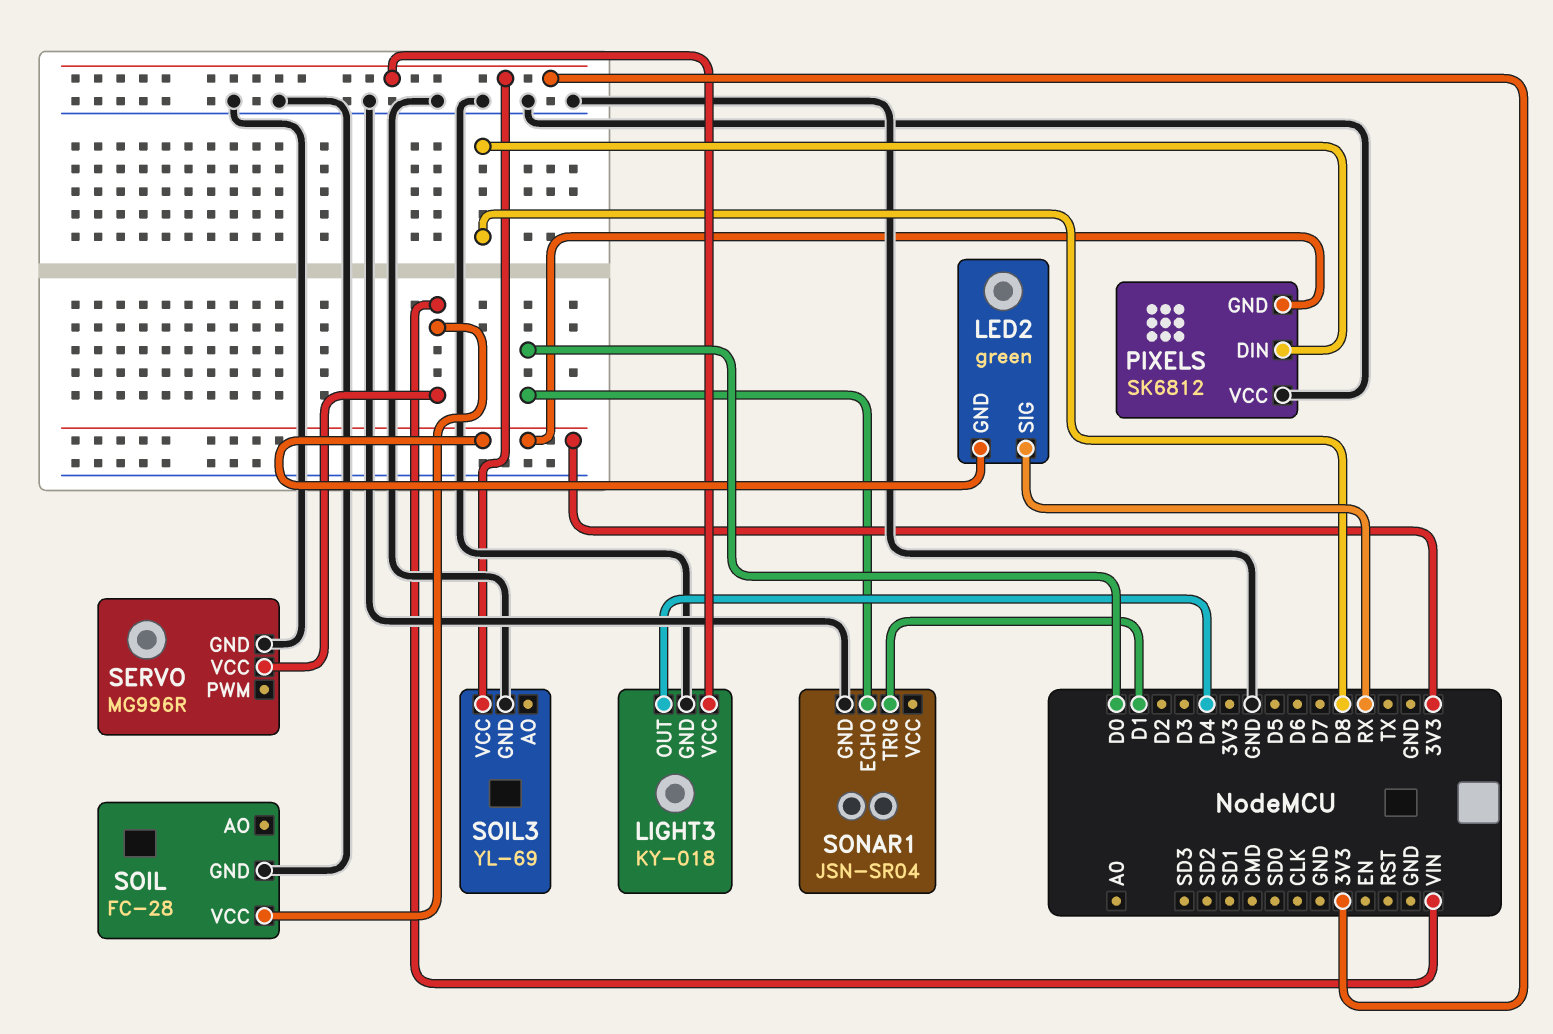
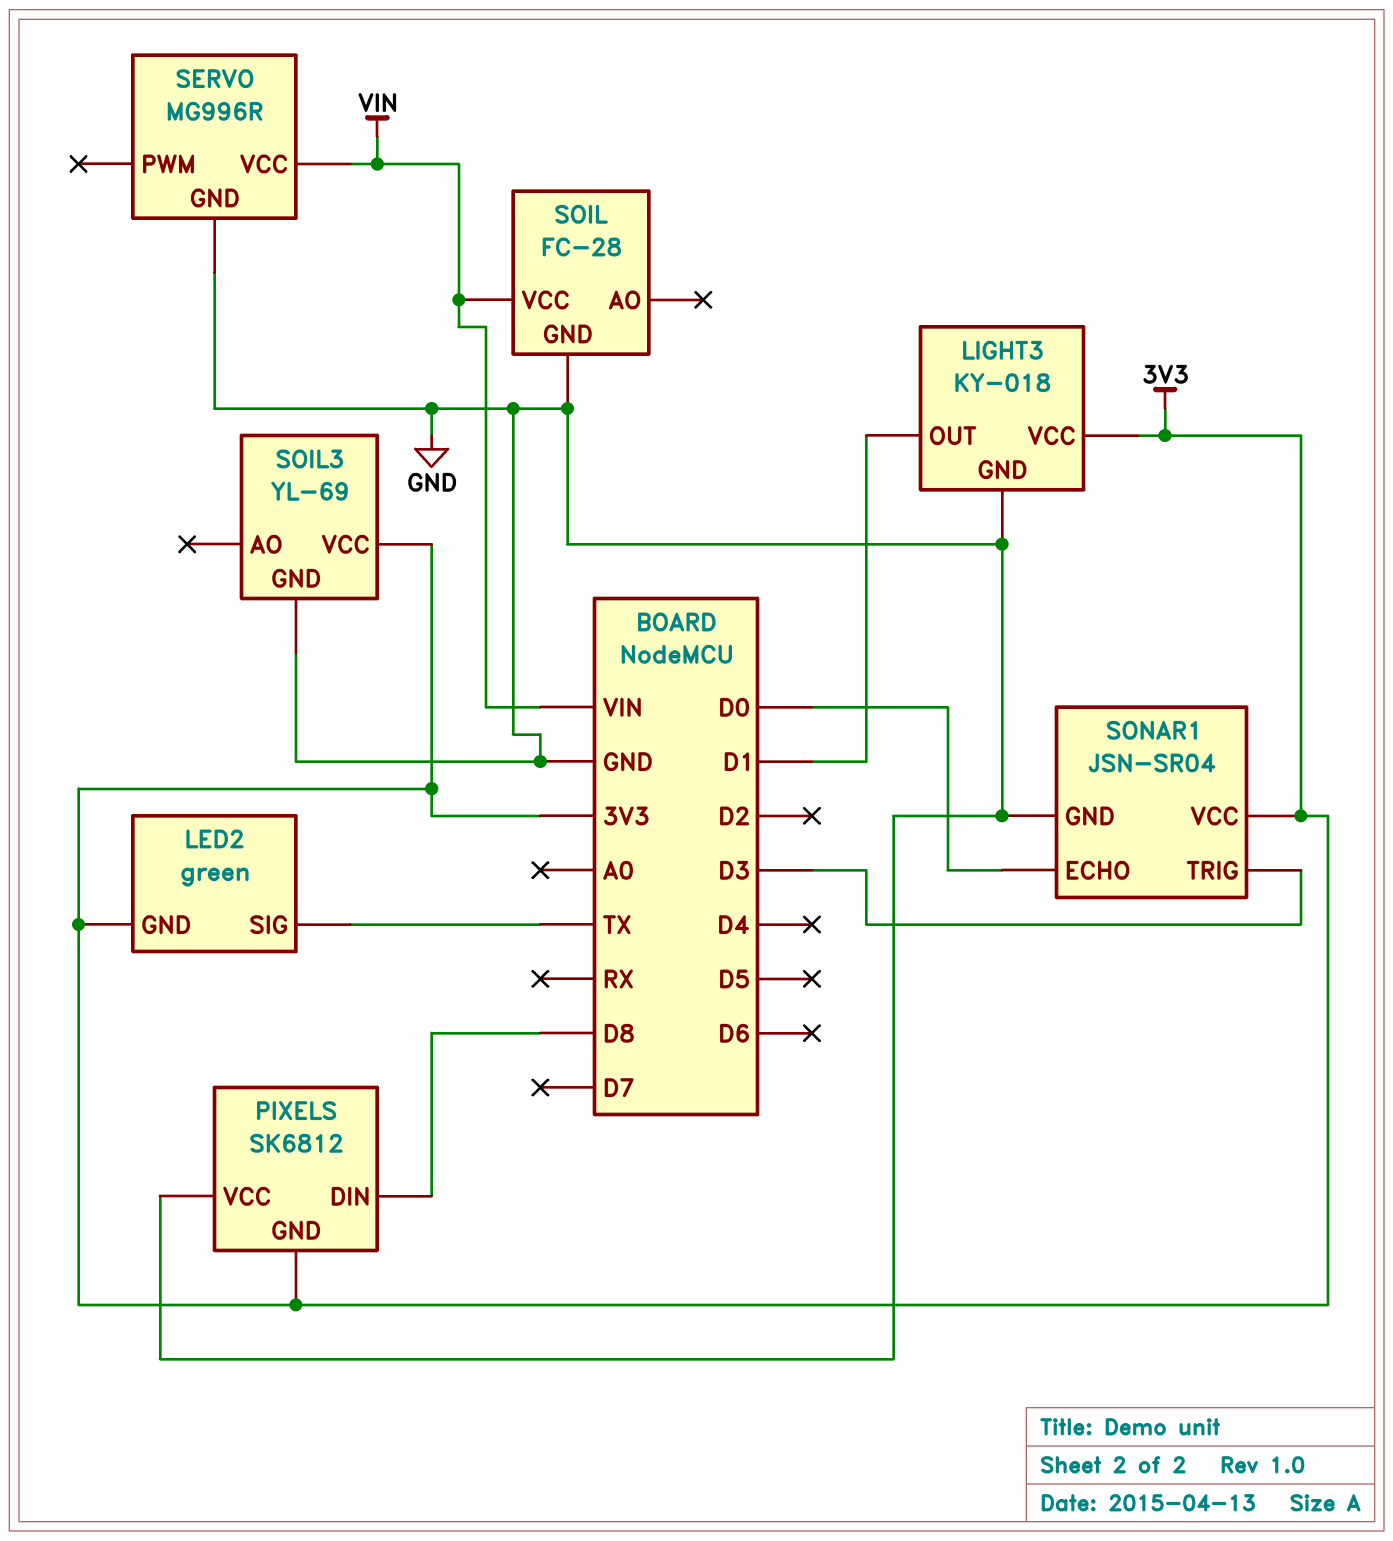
LED2 pin SIG: RX -> TX
LIGHT3 pin OUT: D4 -> D1
SONAR1 pin TRIG: D1 -> D3
SONAR1 pin VCC: none -> 3V3

